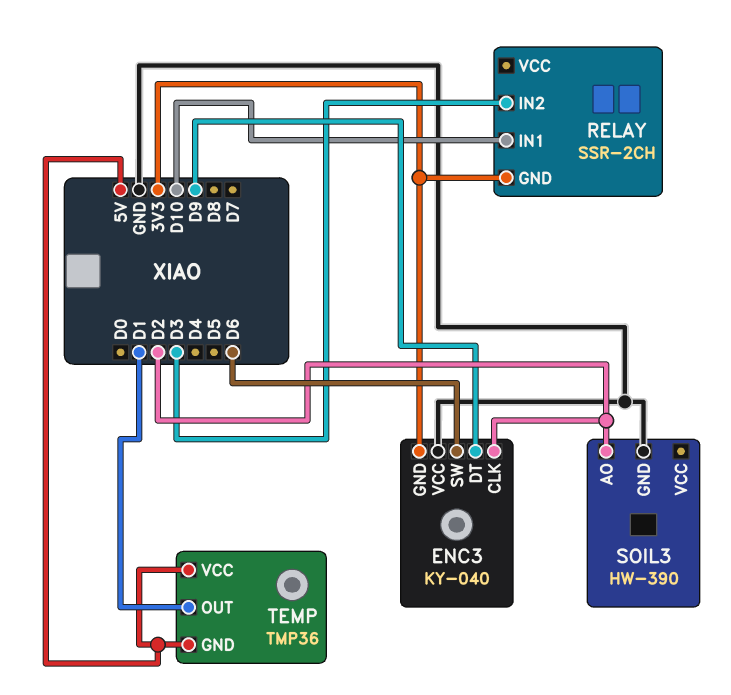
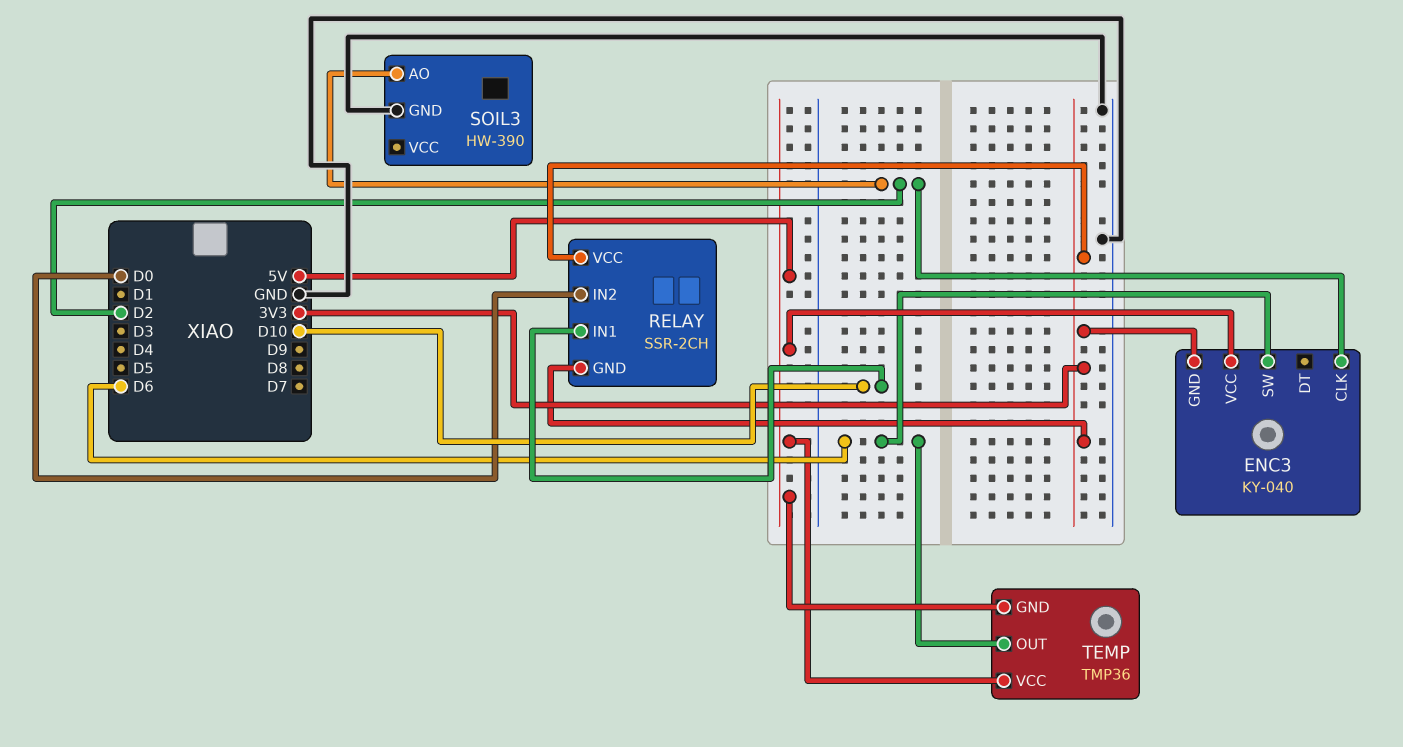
ENC3 pin DT: D9 -> none
ENC3 pin VCC: GND -> 5V
RELAY pin IN2: D3 -> D0
RELAY pin VCC: none -> 3V3
TEMP pin OUT: D1 -> D6

